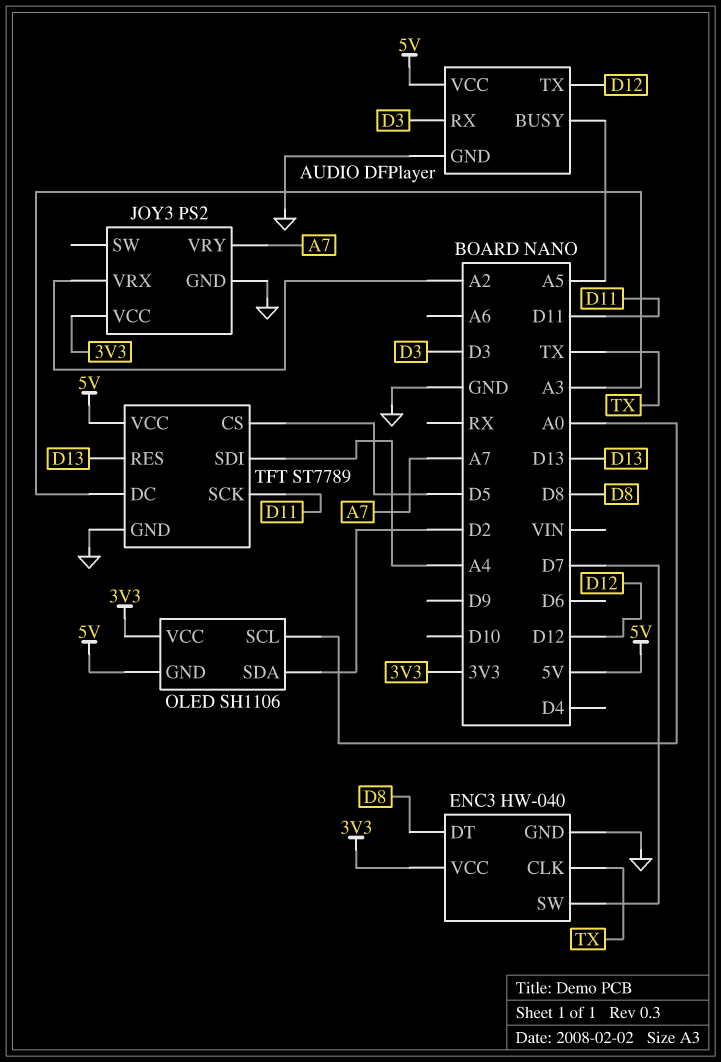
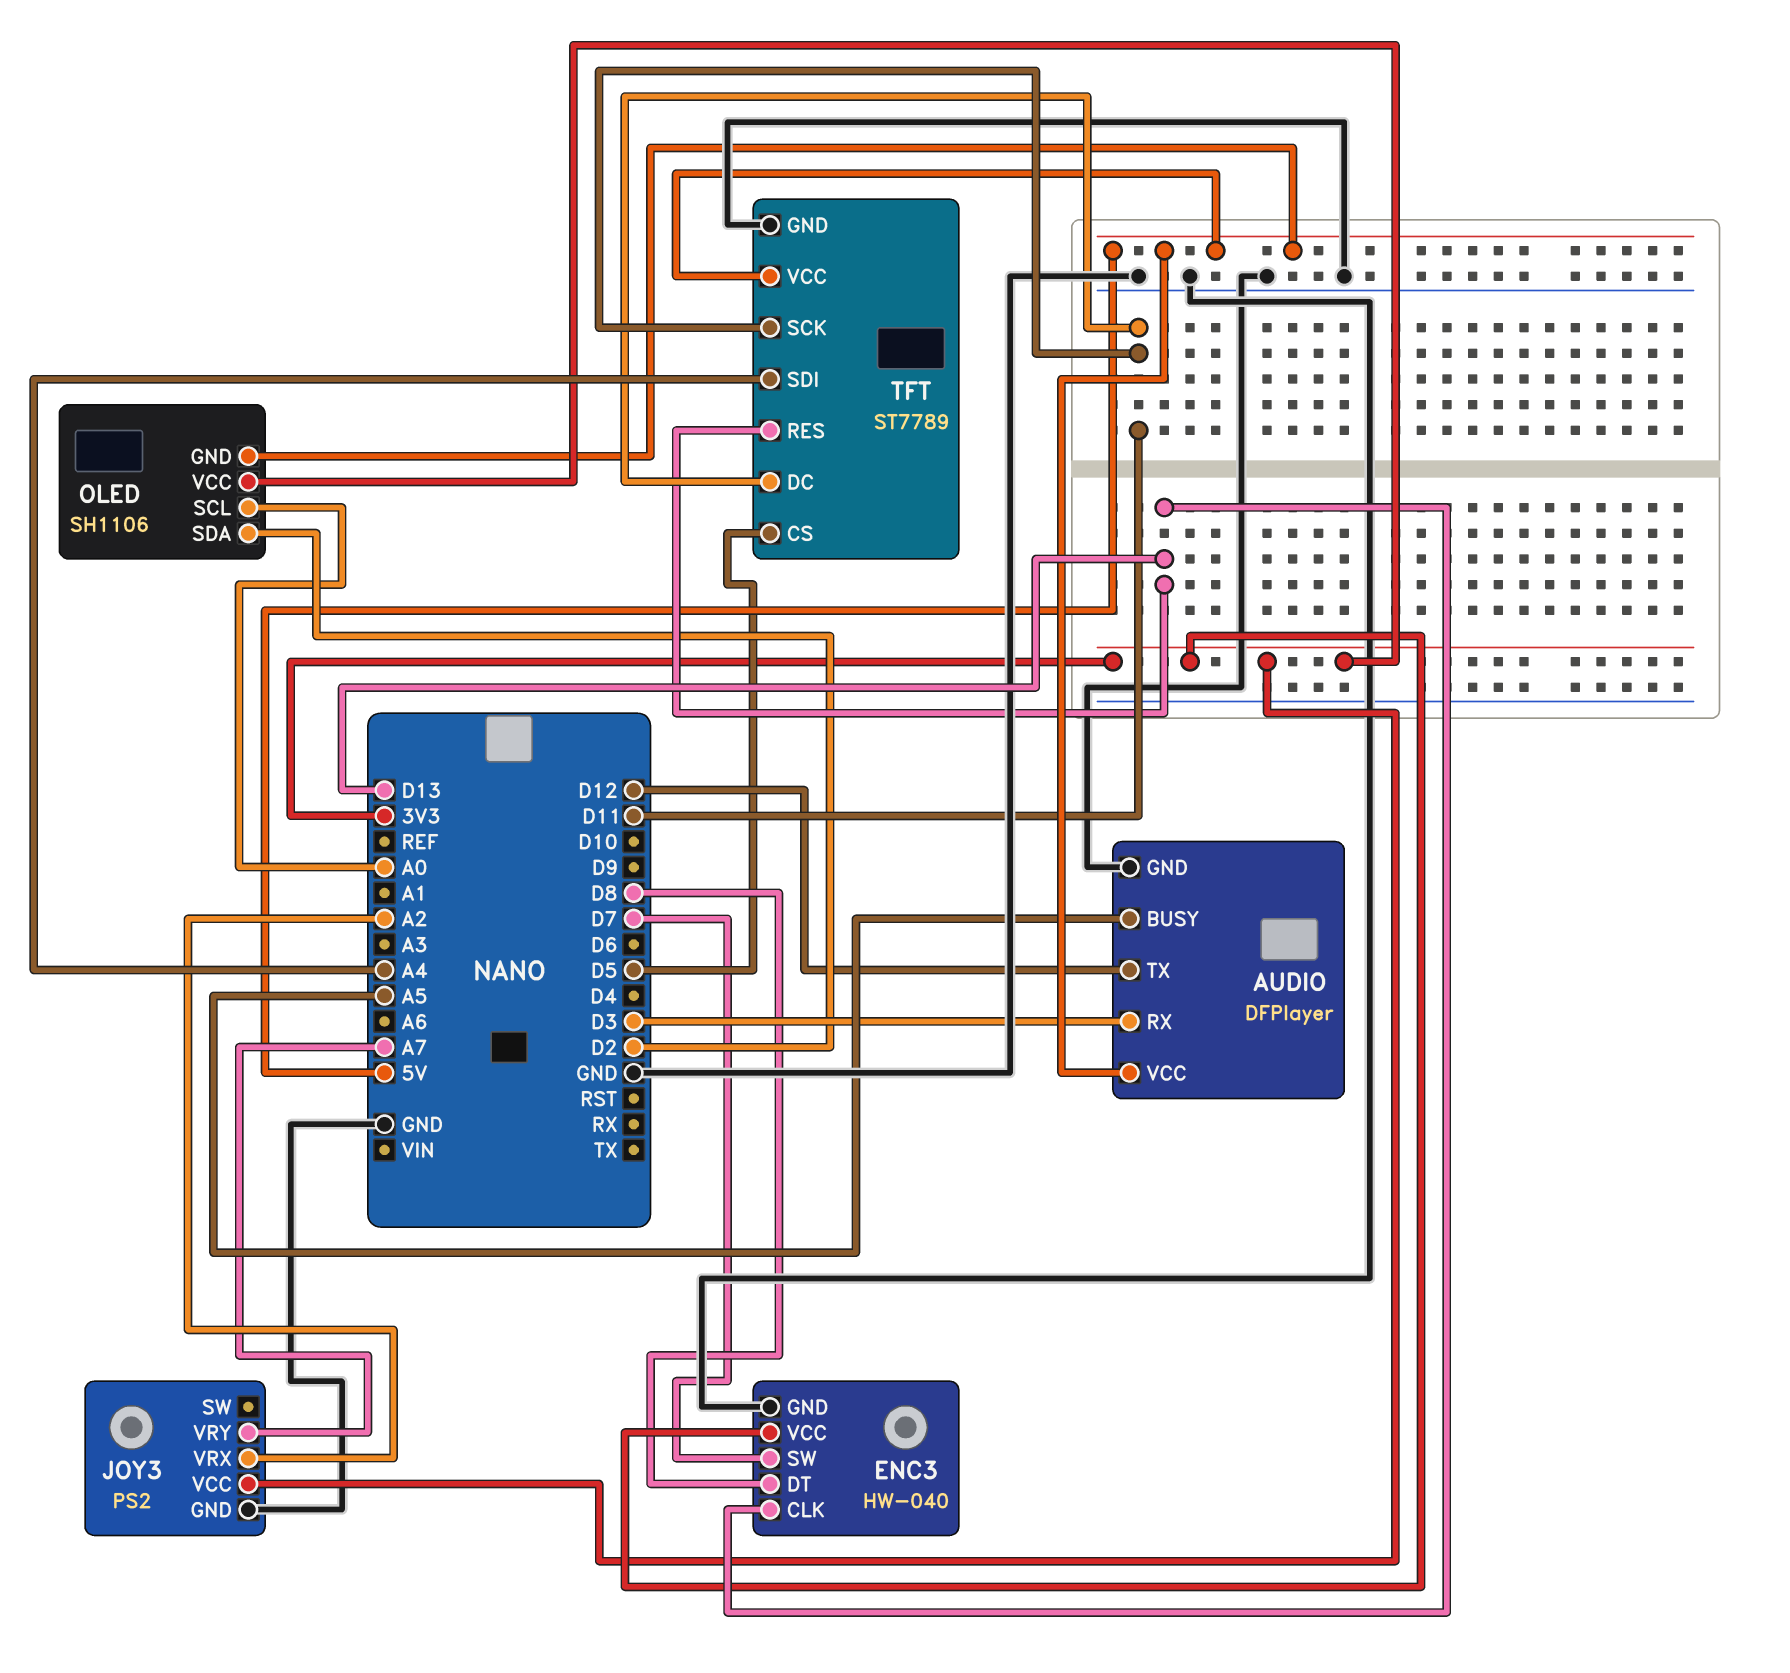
ENC3 pin CLK: TX -> D13
TFT pin DC: A3 -> D11

